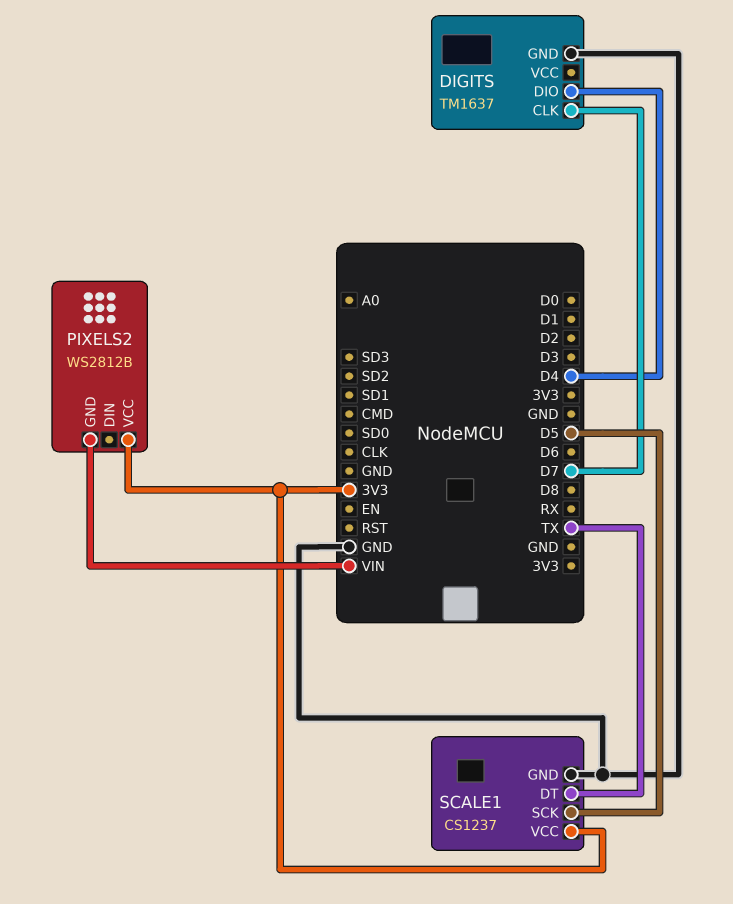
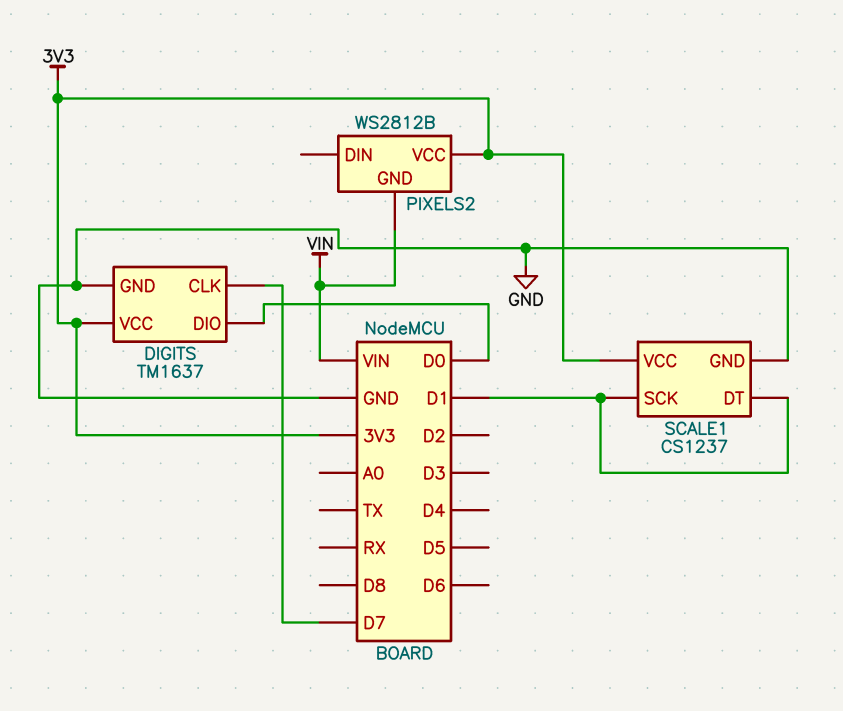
DIGITS pin DIO: D4 -> D0
DIGITS pin VCC: none -> 3V3
SCALE1 pin DT: TX -> D1
SCALE1 pin SCK: D5 -> D1

